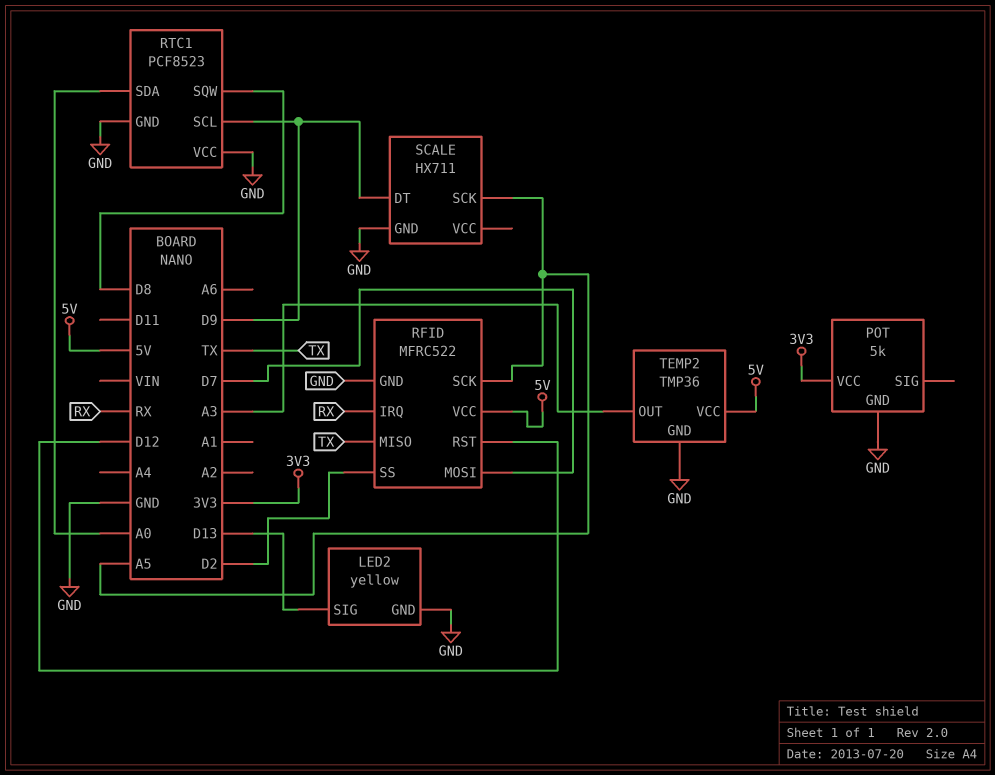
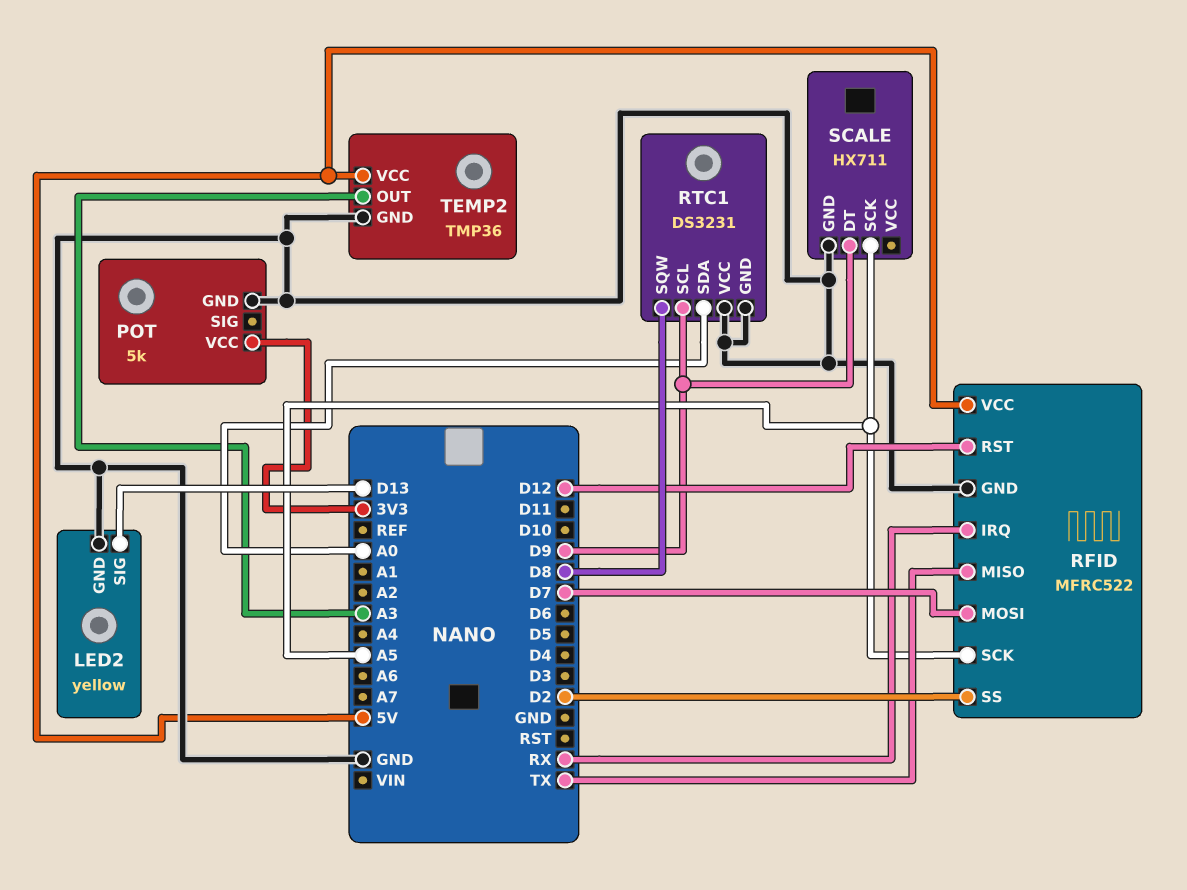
RTC1: PCF8523 -> DS3231

